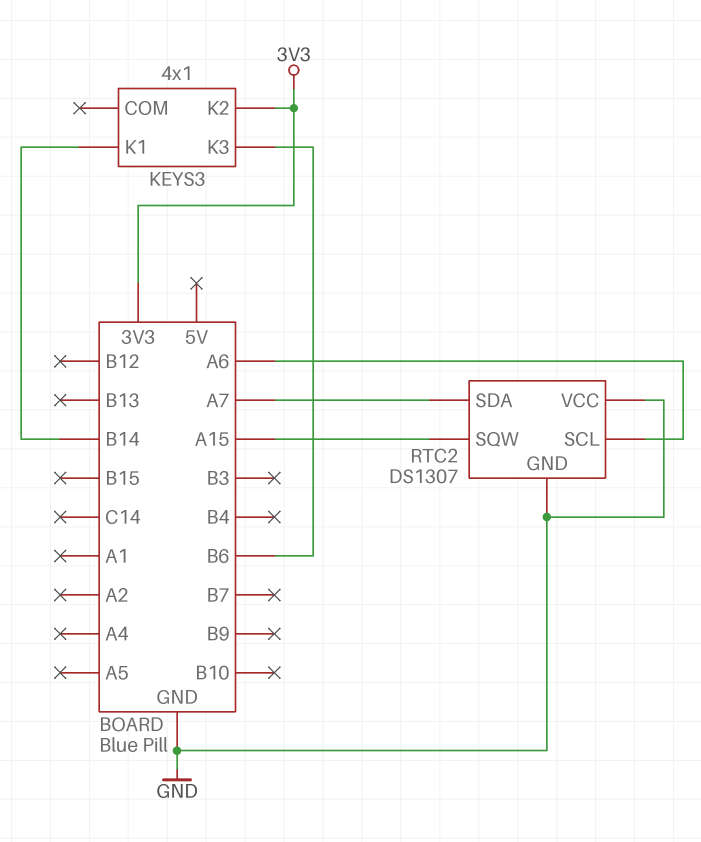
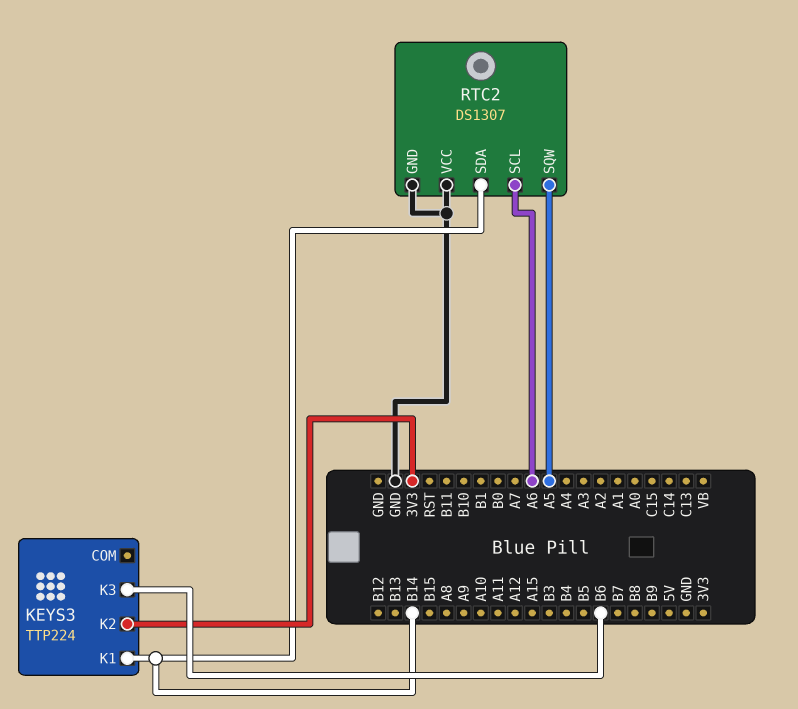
KEYS3: 4x1 -> TTP224
RTC2 pin SDA: A7 -> B14
RTC2 pin SQW: A15 -> A5

